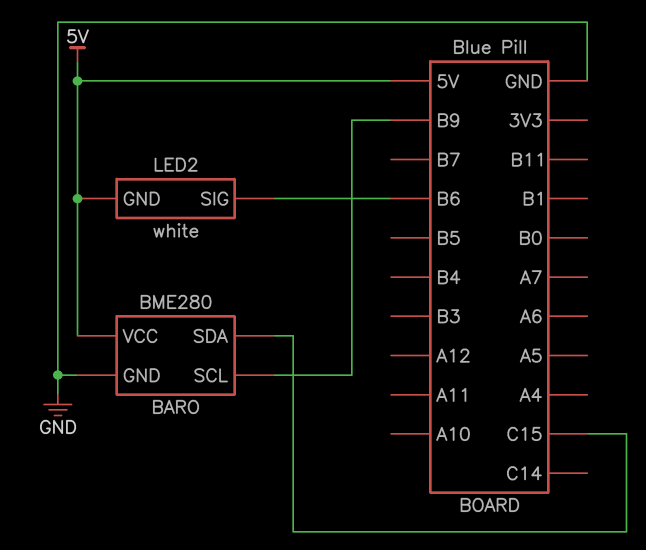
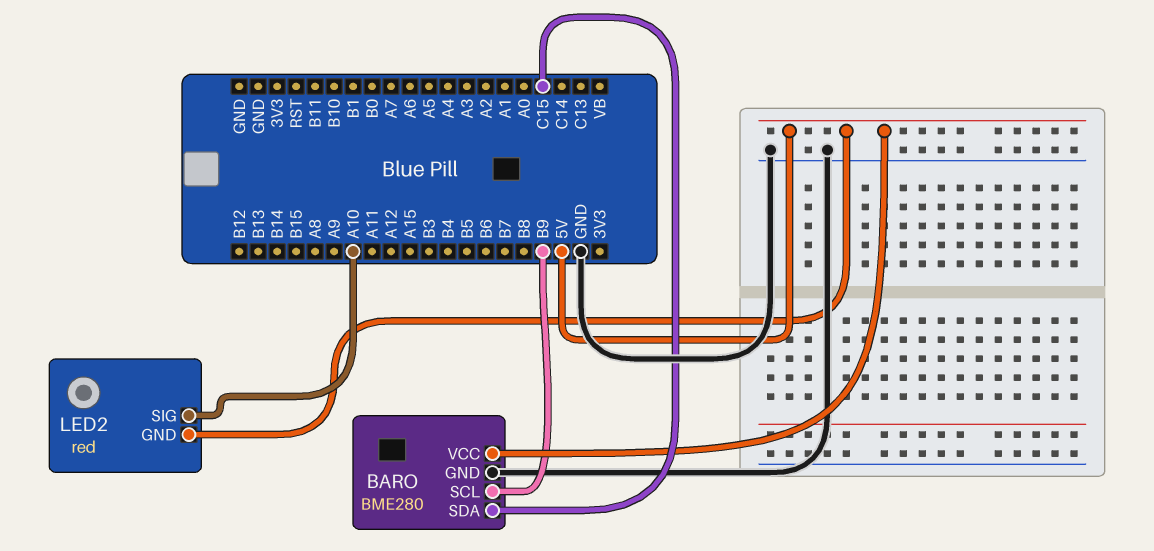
LED2: white -> red
LED2 pin SIG: B6 -> A10

